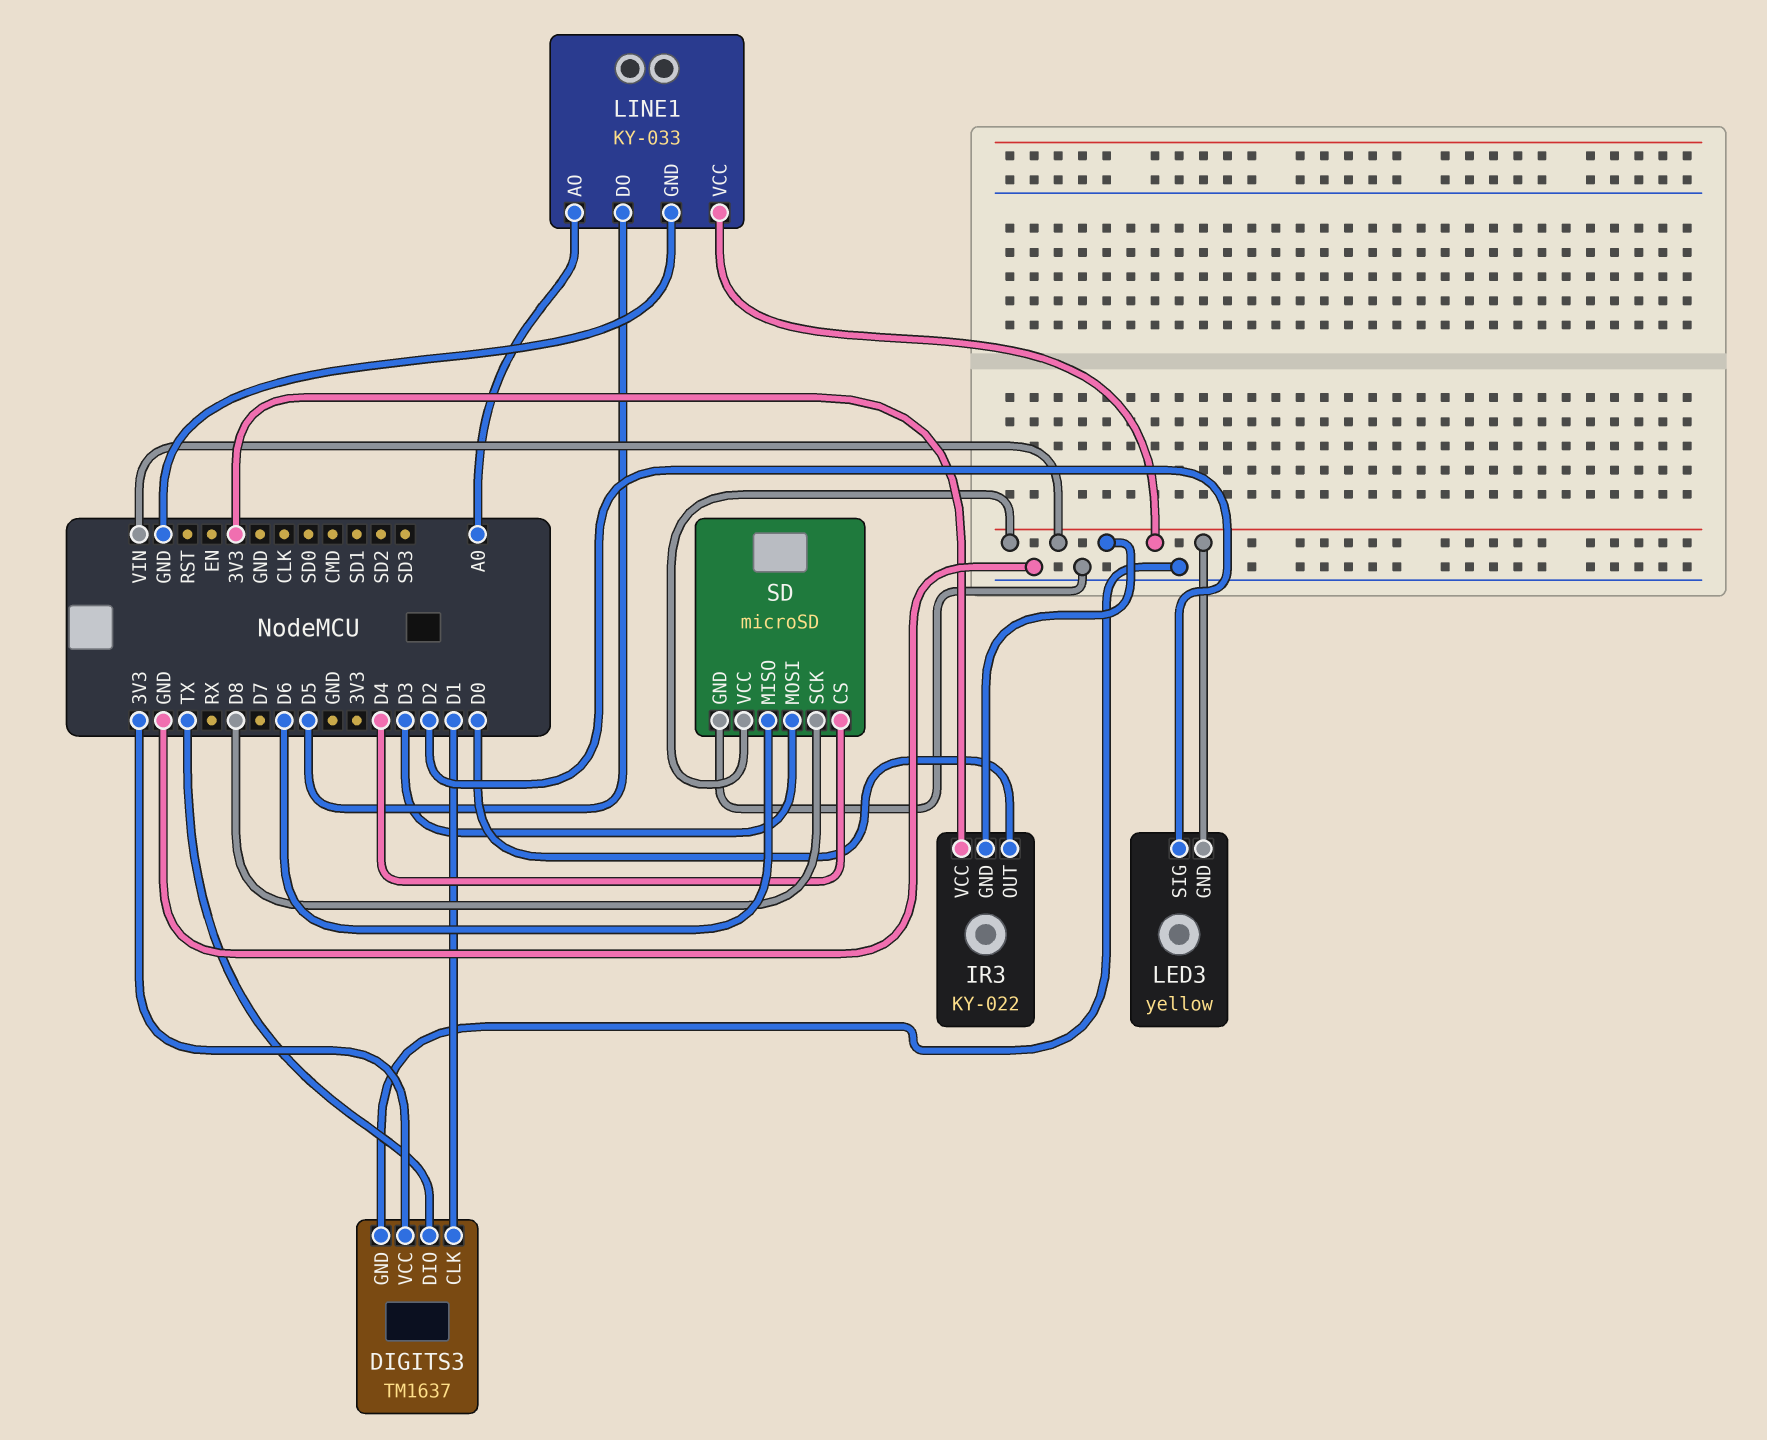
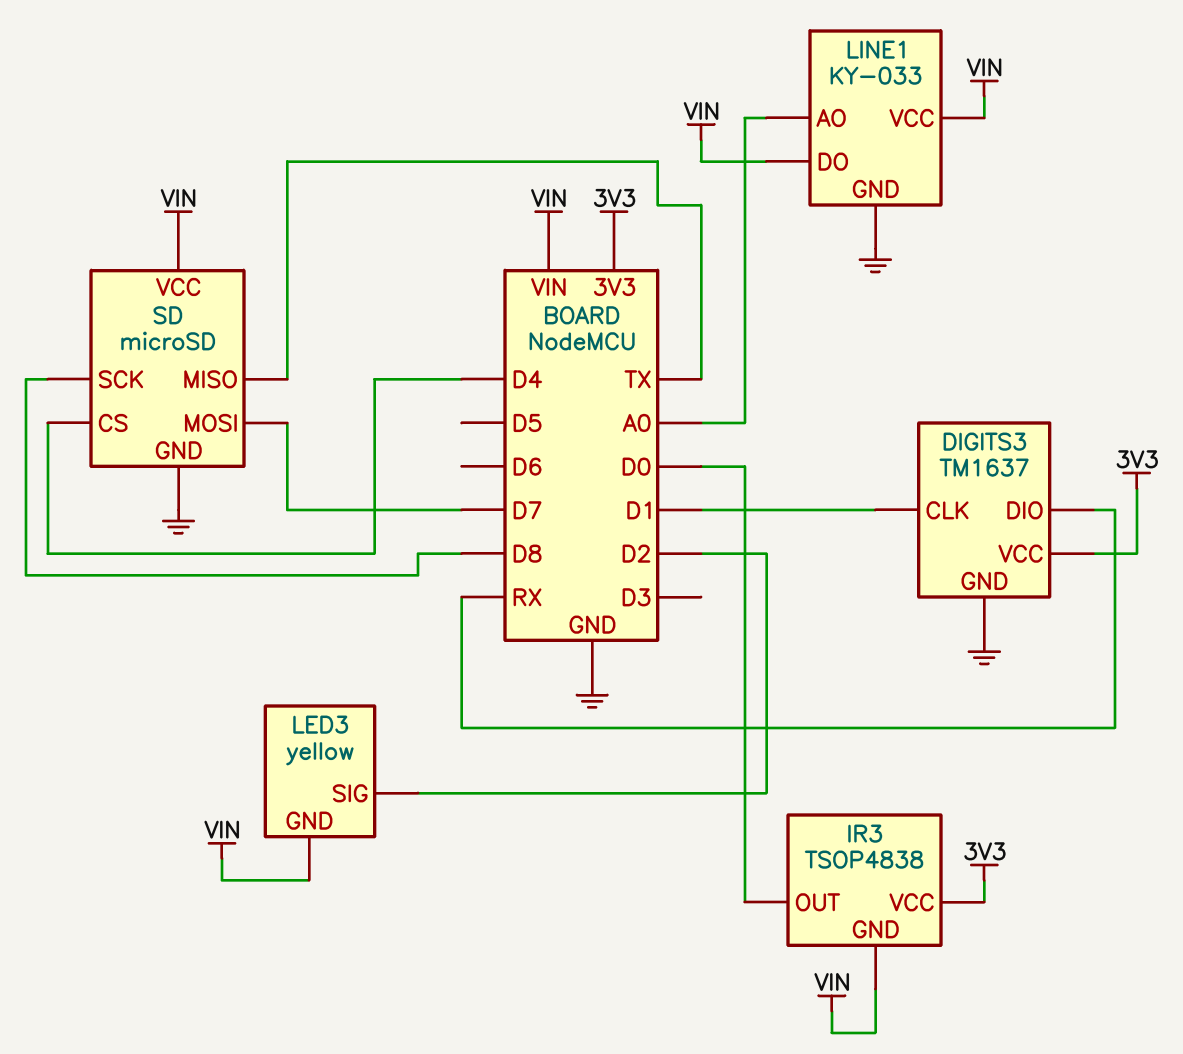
DIGITS3 pin DIO: TX -> RX
IR3: KY-022 -> TSOP4838
LINE1 pin DO: D5 -> VIN
SD pin MISO: D6 -> TX
SD pin MOSI: D3 -> D7

